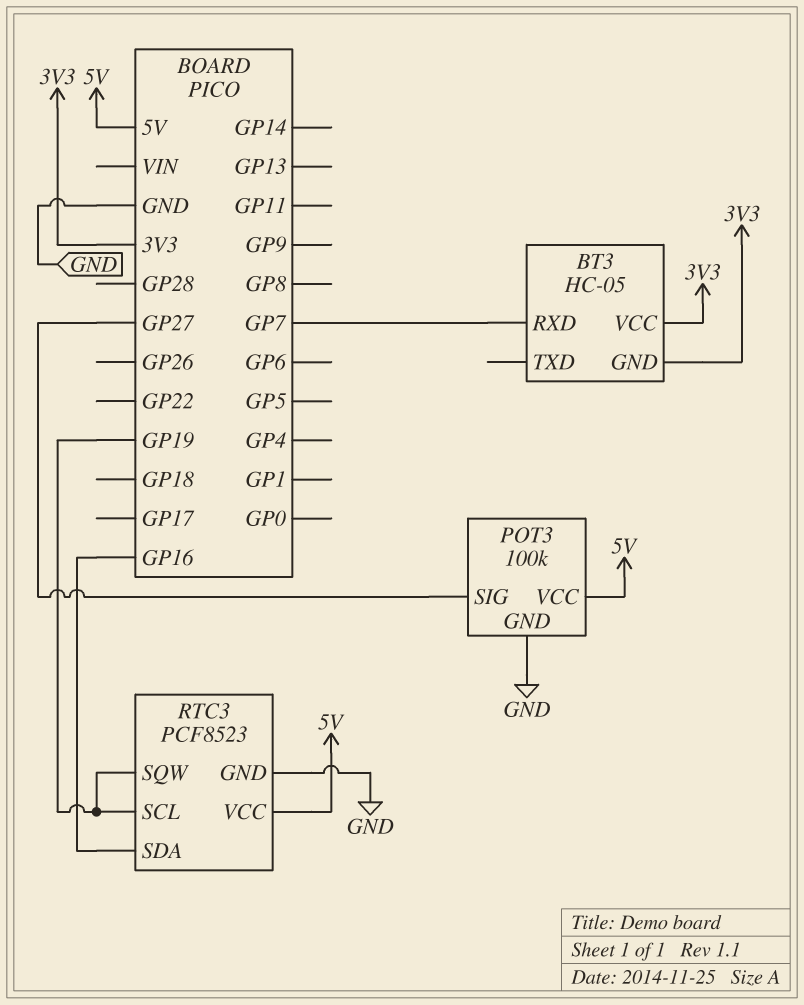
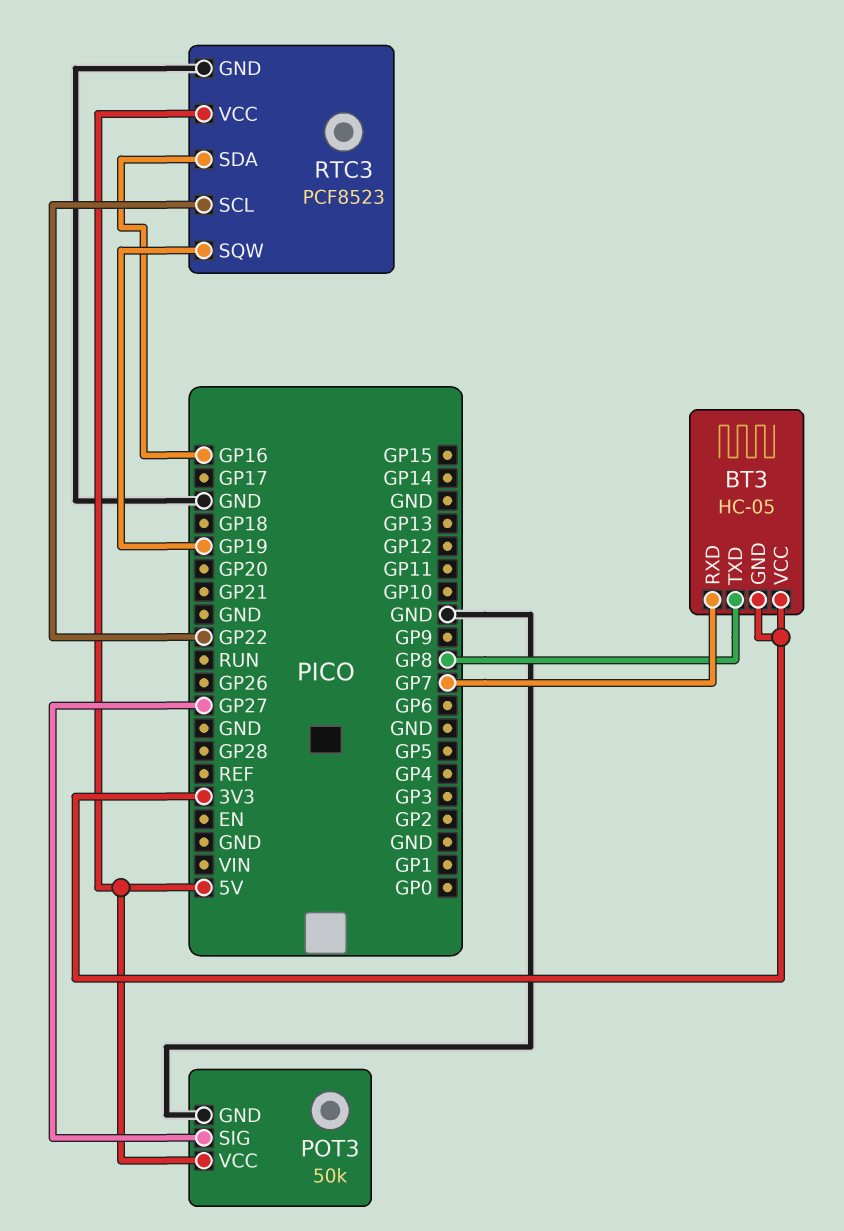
BT3 pin TXD: none -> GP8
POT3: 100k -> 50k
RTC3 pin SCL: GP19 -> GP22

